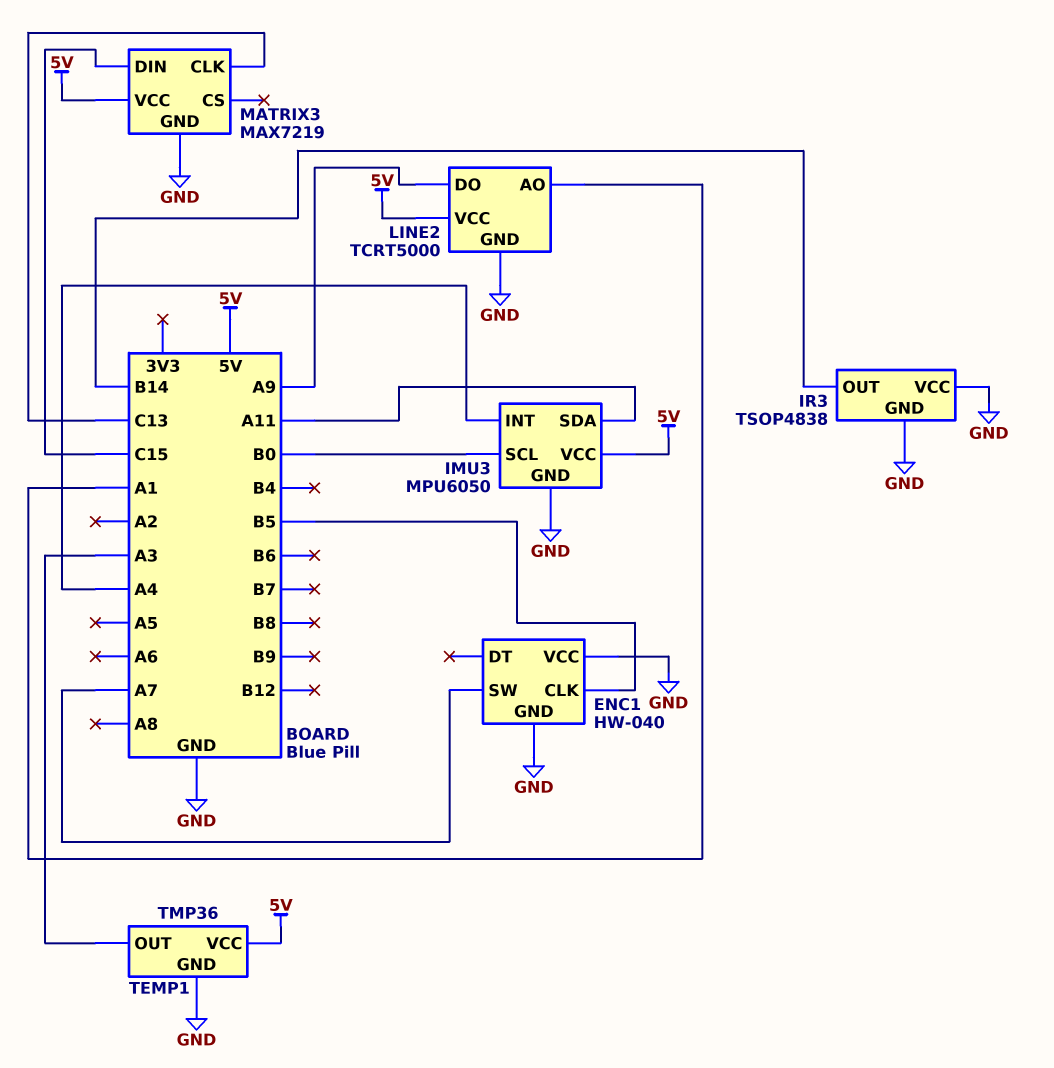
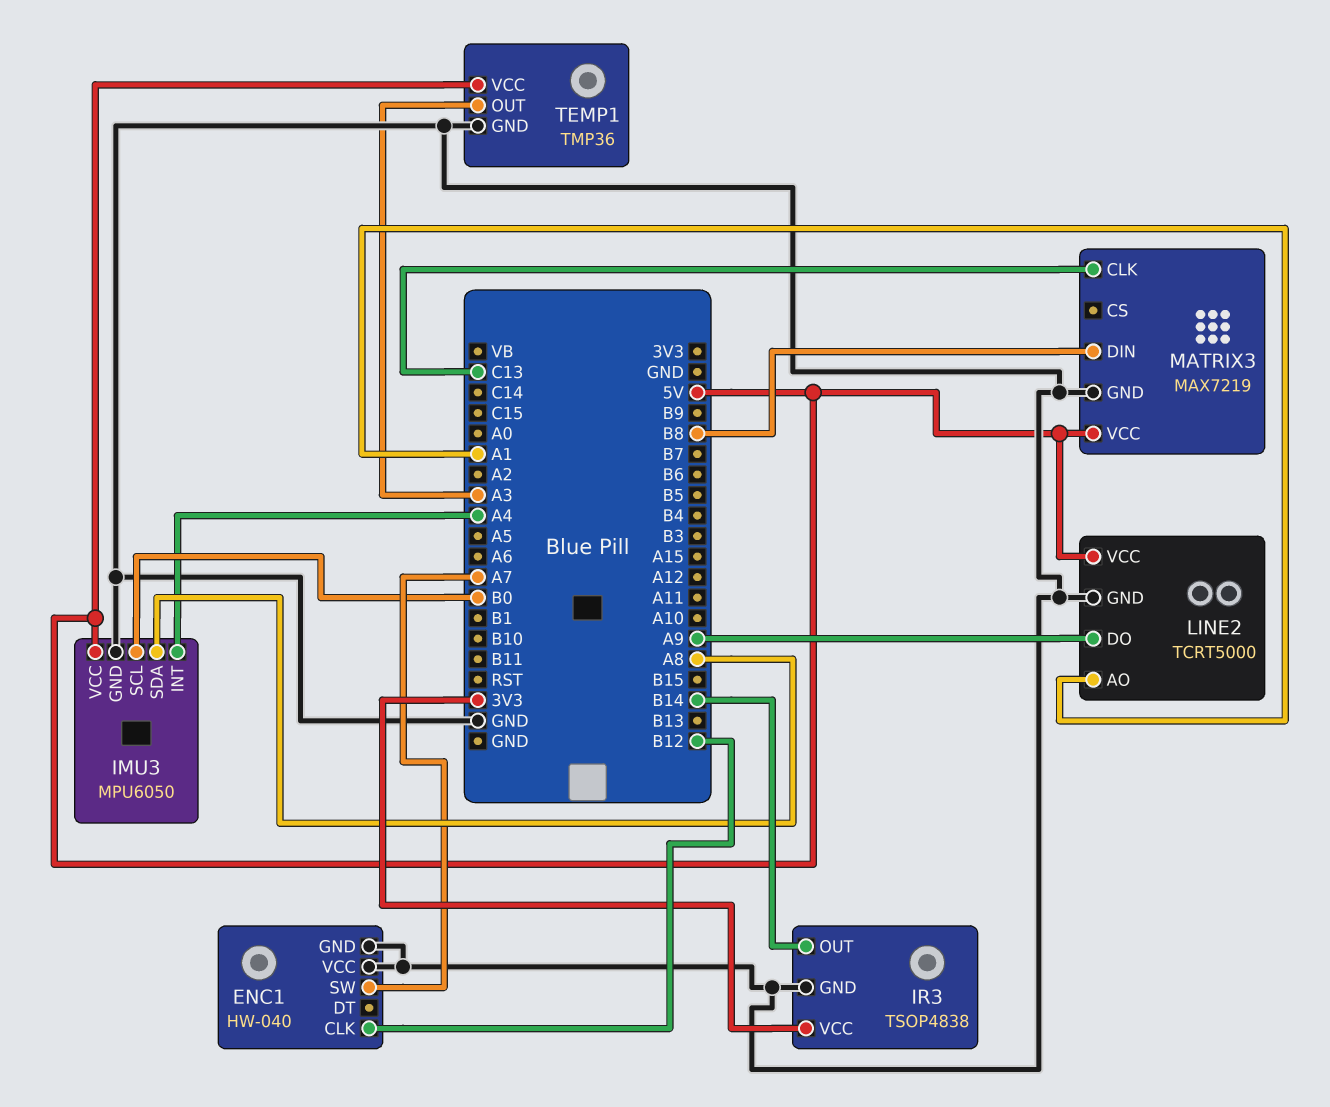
ENC1 pin CLK: B5 -> B12
IMU3 pin SDA: A11 -> A8
IR3 pin VCC: GND -> 3V3
MATRIX3 pin DIN: C15 -> B8

